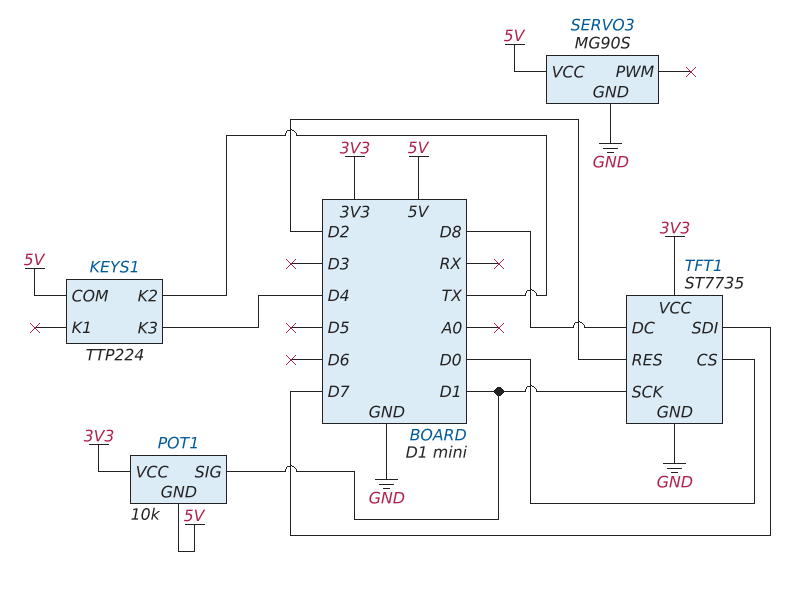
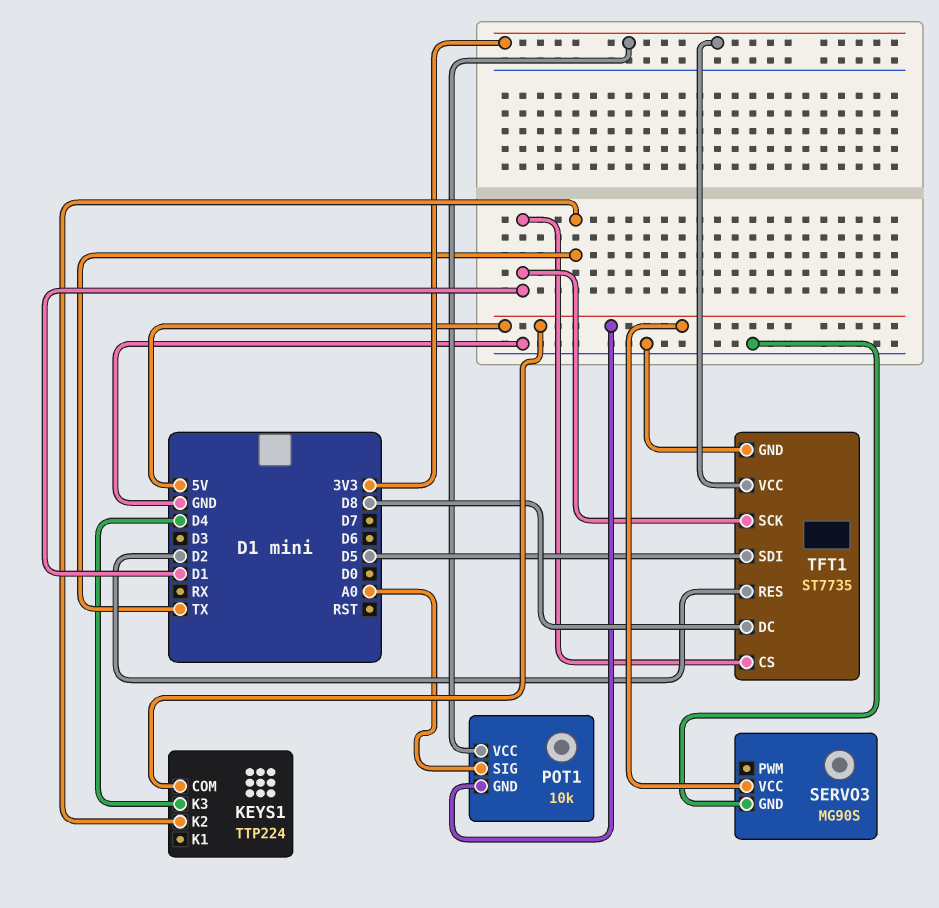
POT1 pin SIG: D1 -> A0
TFT1 pin CS: D0 -> D1
TFT1 pin SDI: D7 -> D5

